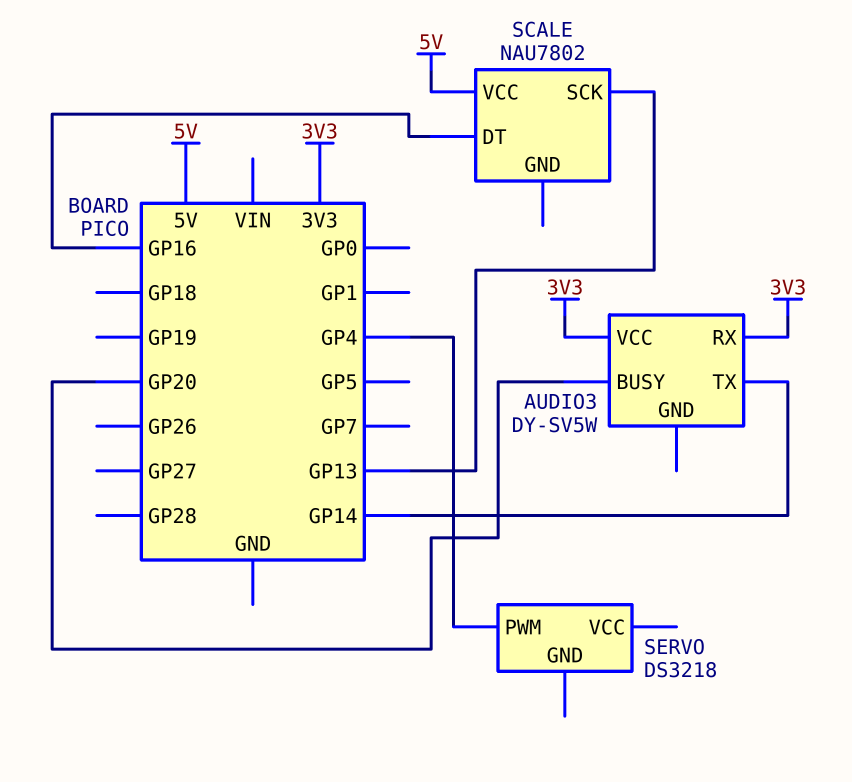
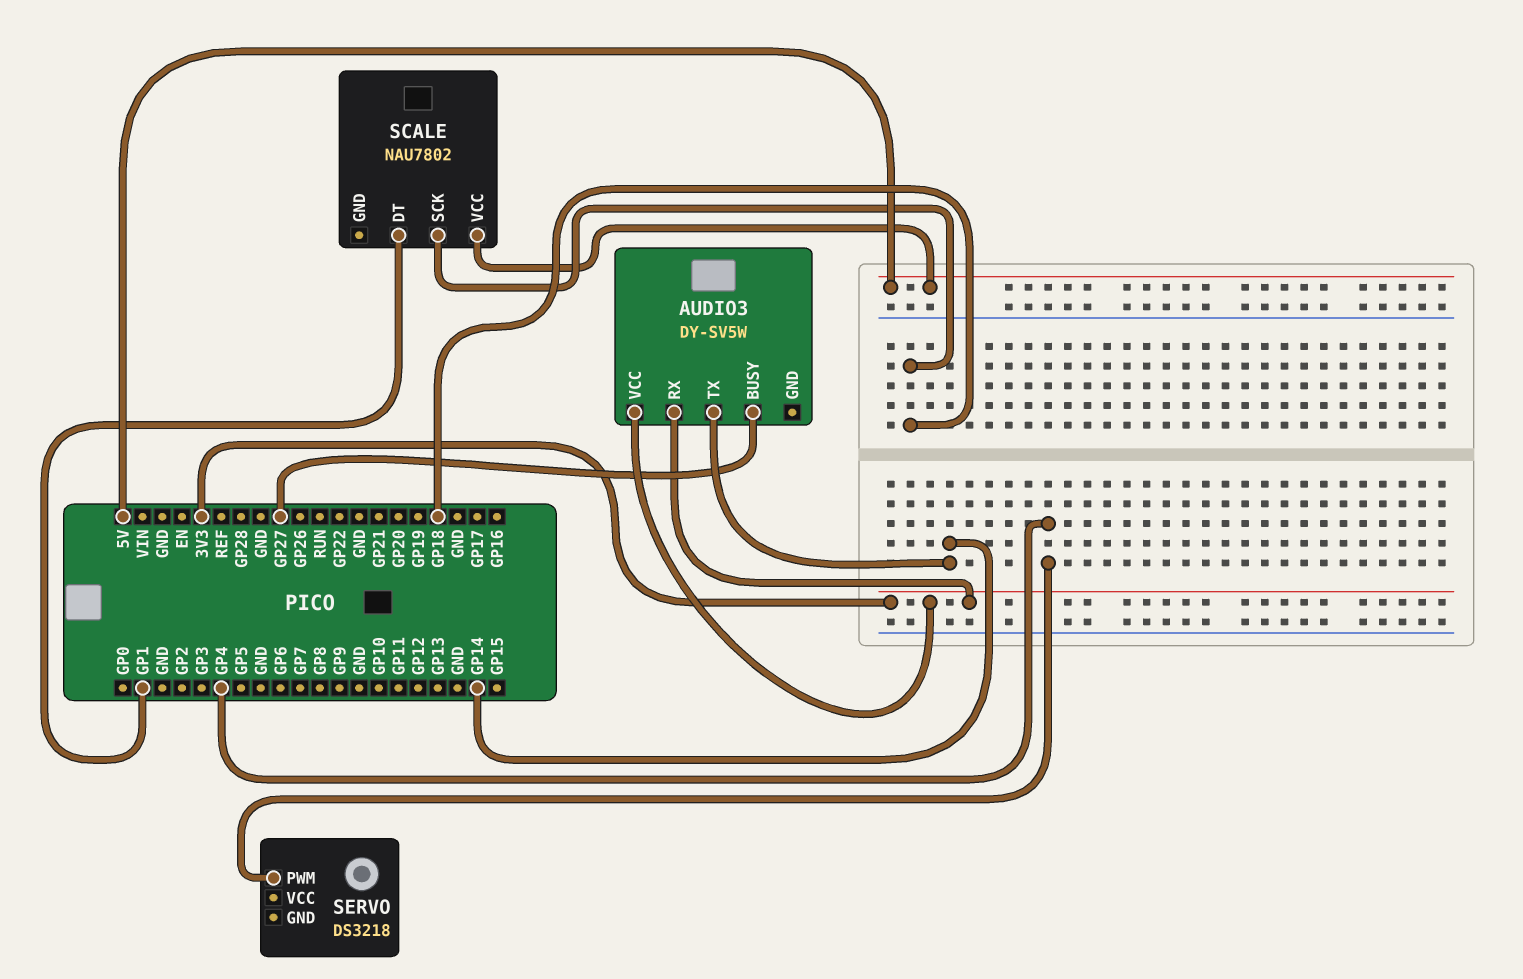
AUDIO3 pin BUSY: GP20 -> GP27
SCALE pin DT: GP16 -> GP1
SCALE pin SCK: GP13 -> GP18

